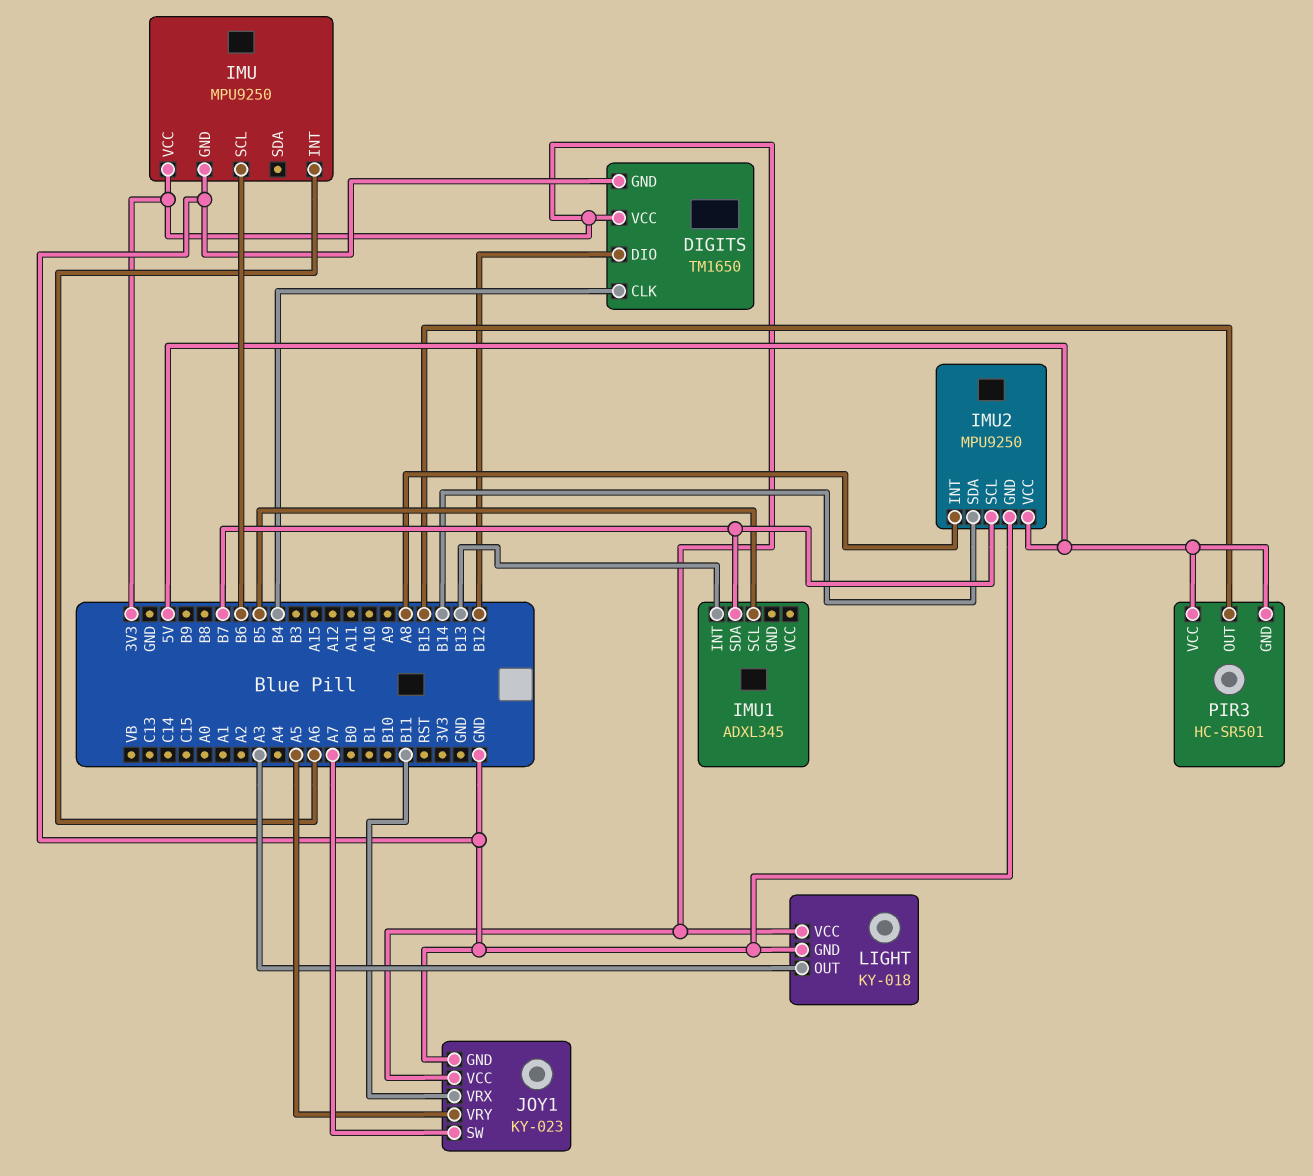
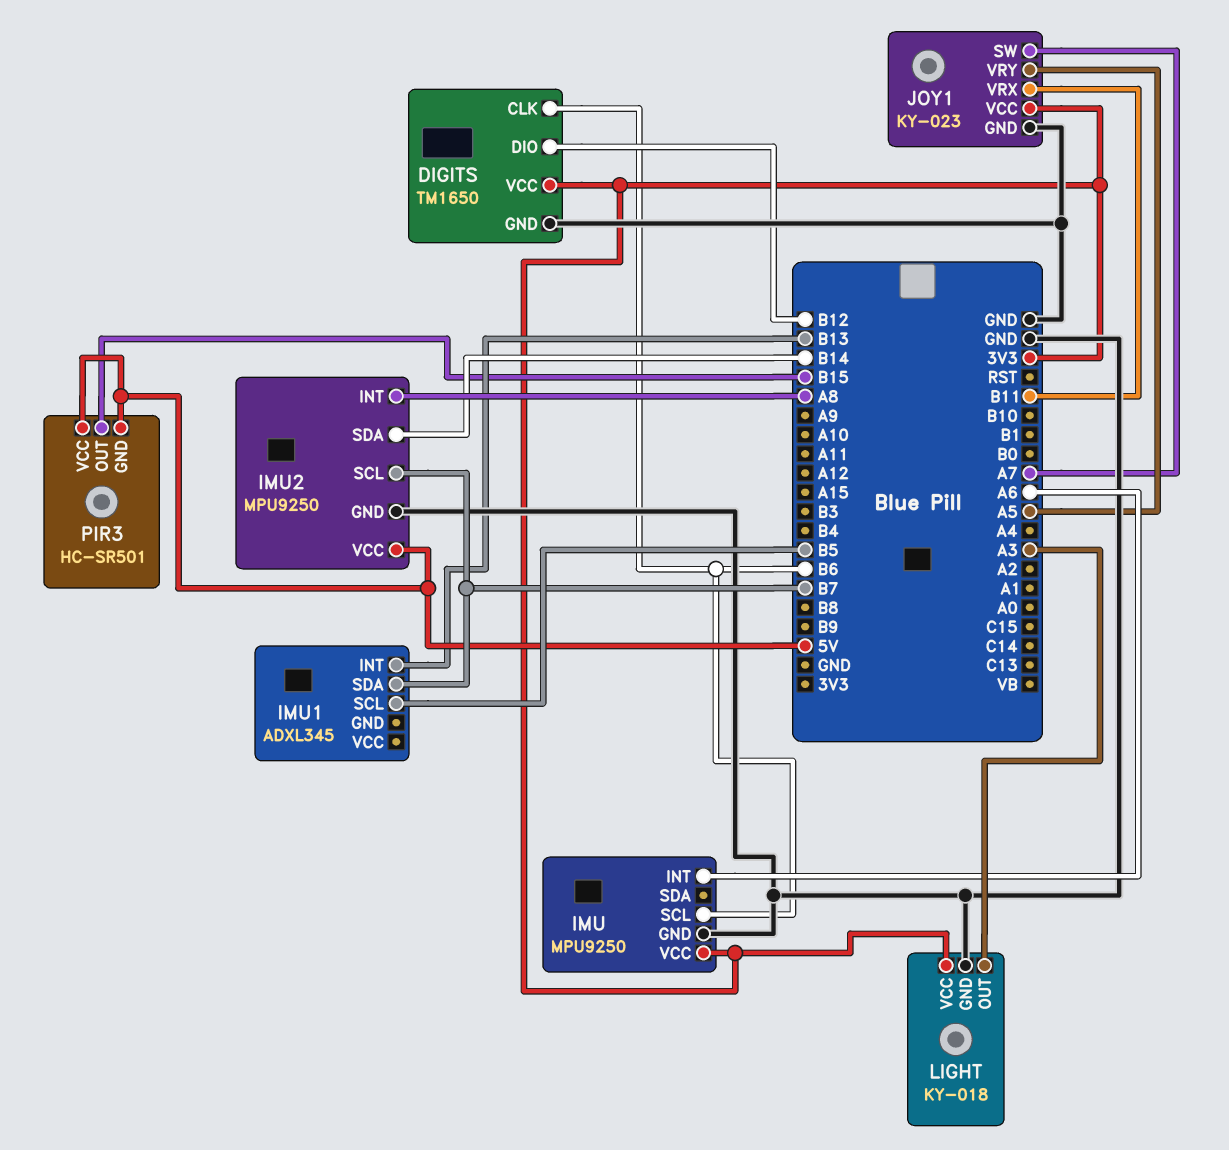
DIGITS pin CLK: B4 -> B6

